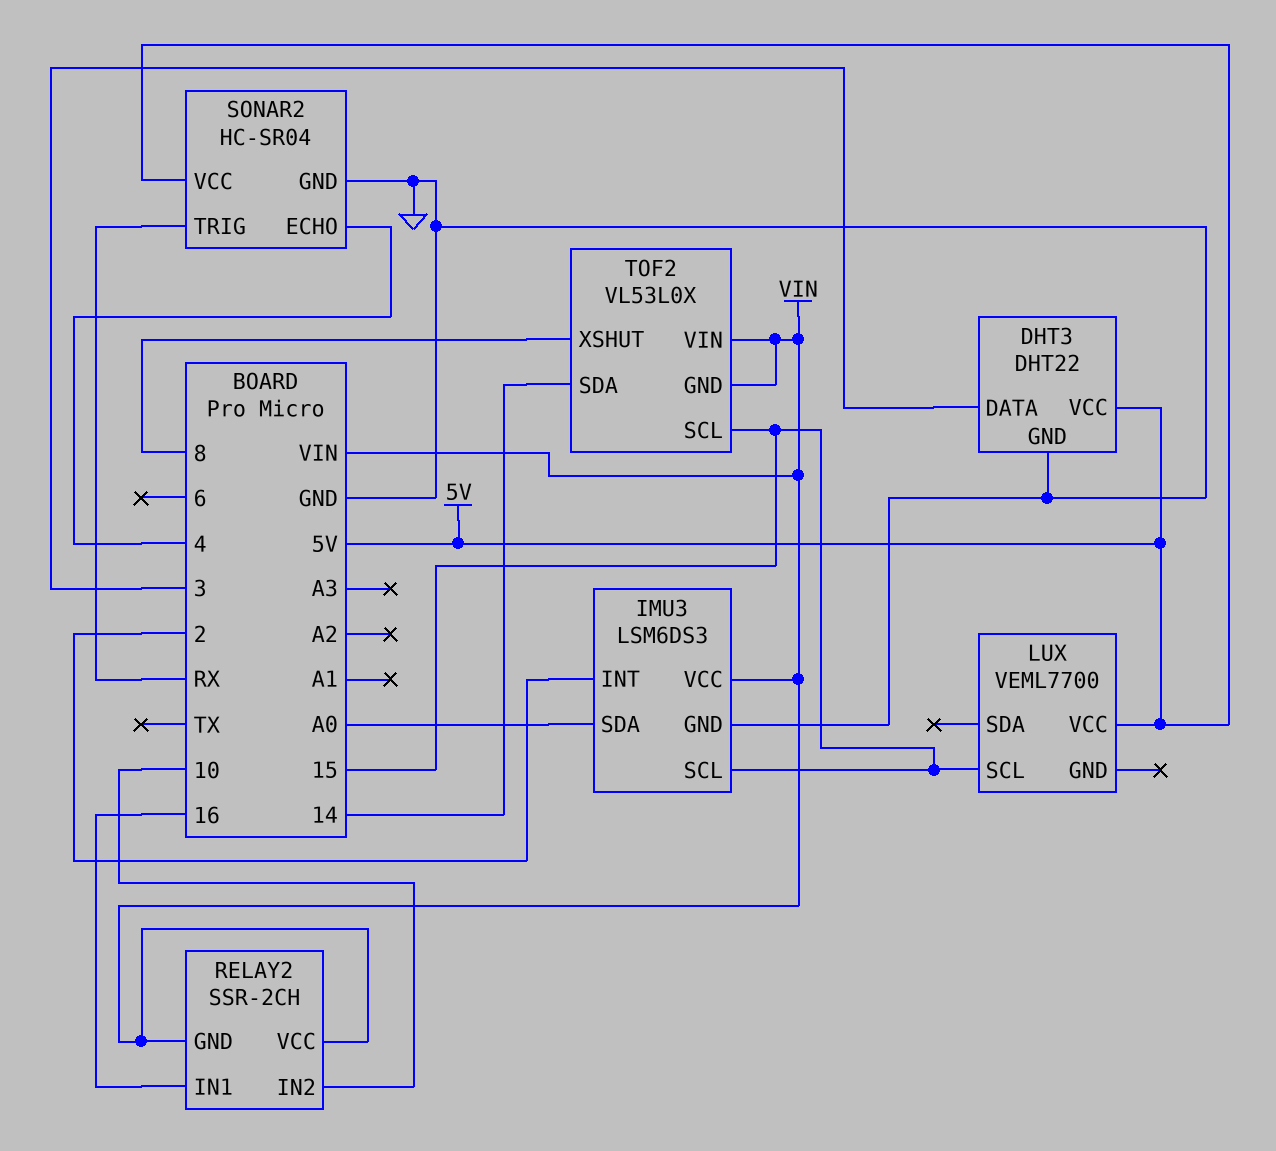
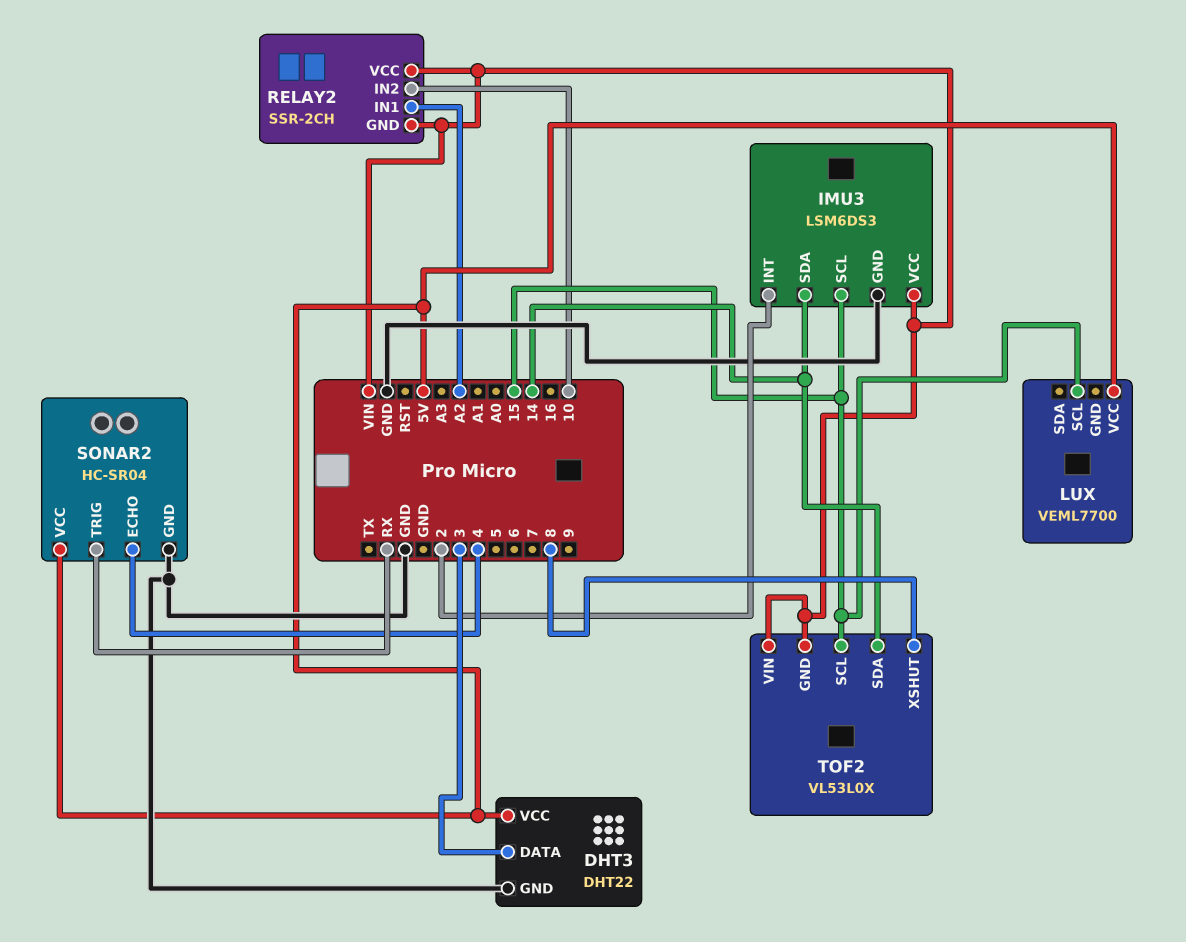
IMU3 pin SDA: A0 -> 14
RELAY2 pin IN1: 16 -> A2

